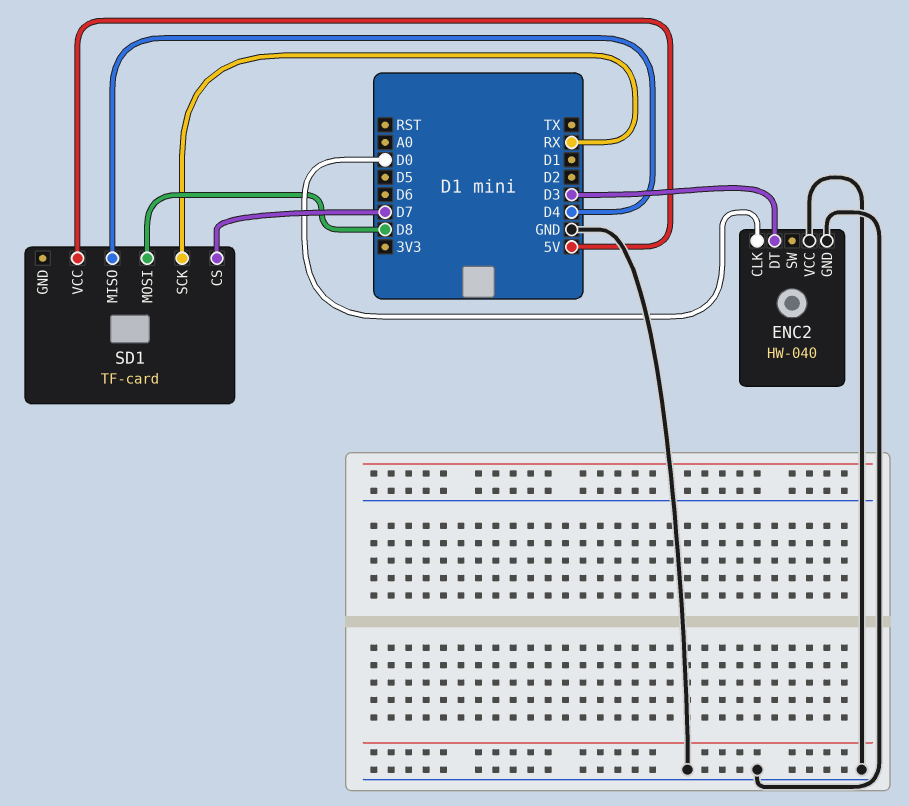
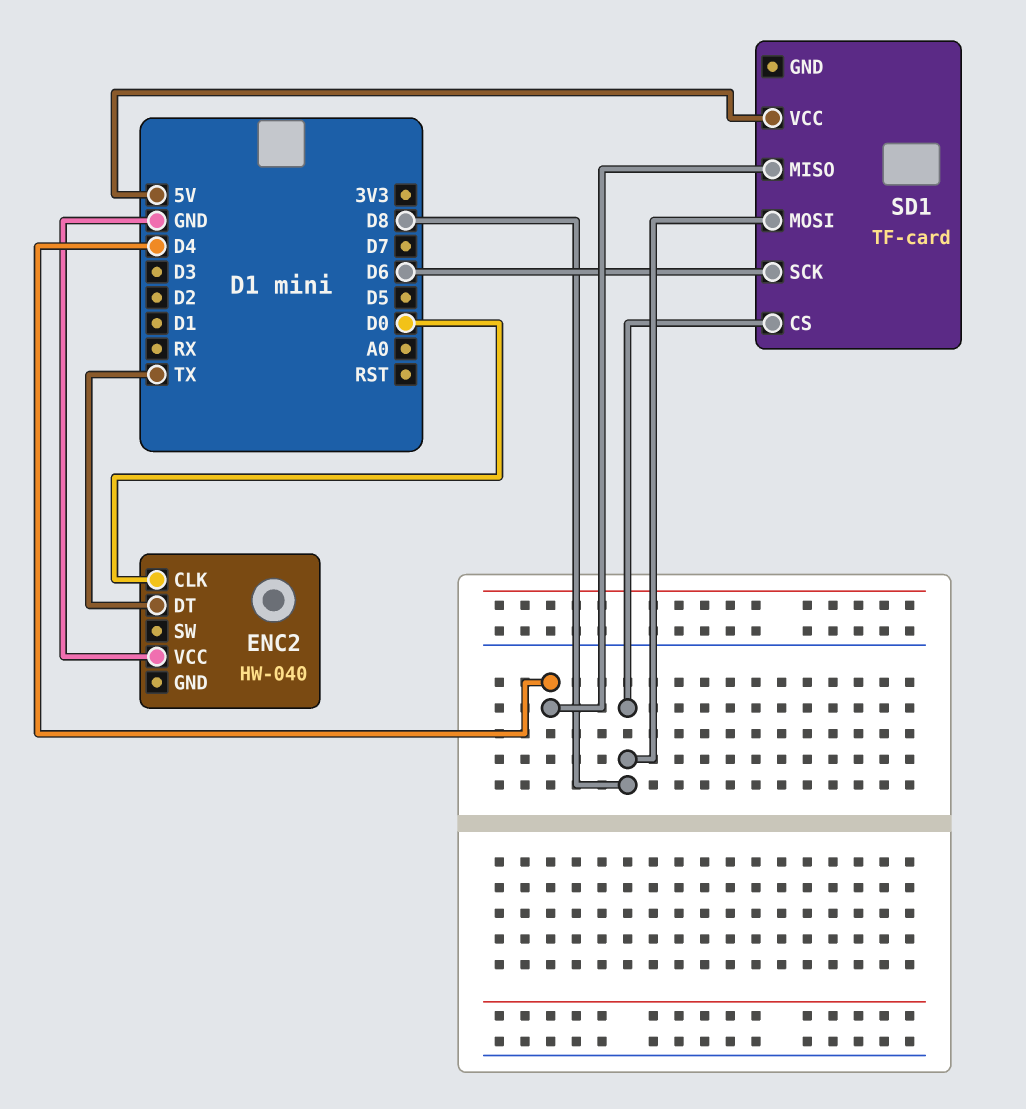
ENC2 pin DT: D3 -> TX
ENC2 pin GND: GND -> none
SD1 pin CS: D7 -> D8
SD1 pin SCK: RX -> D6

